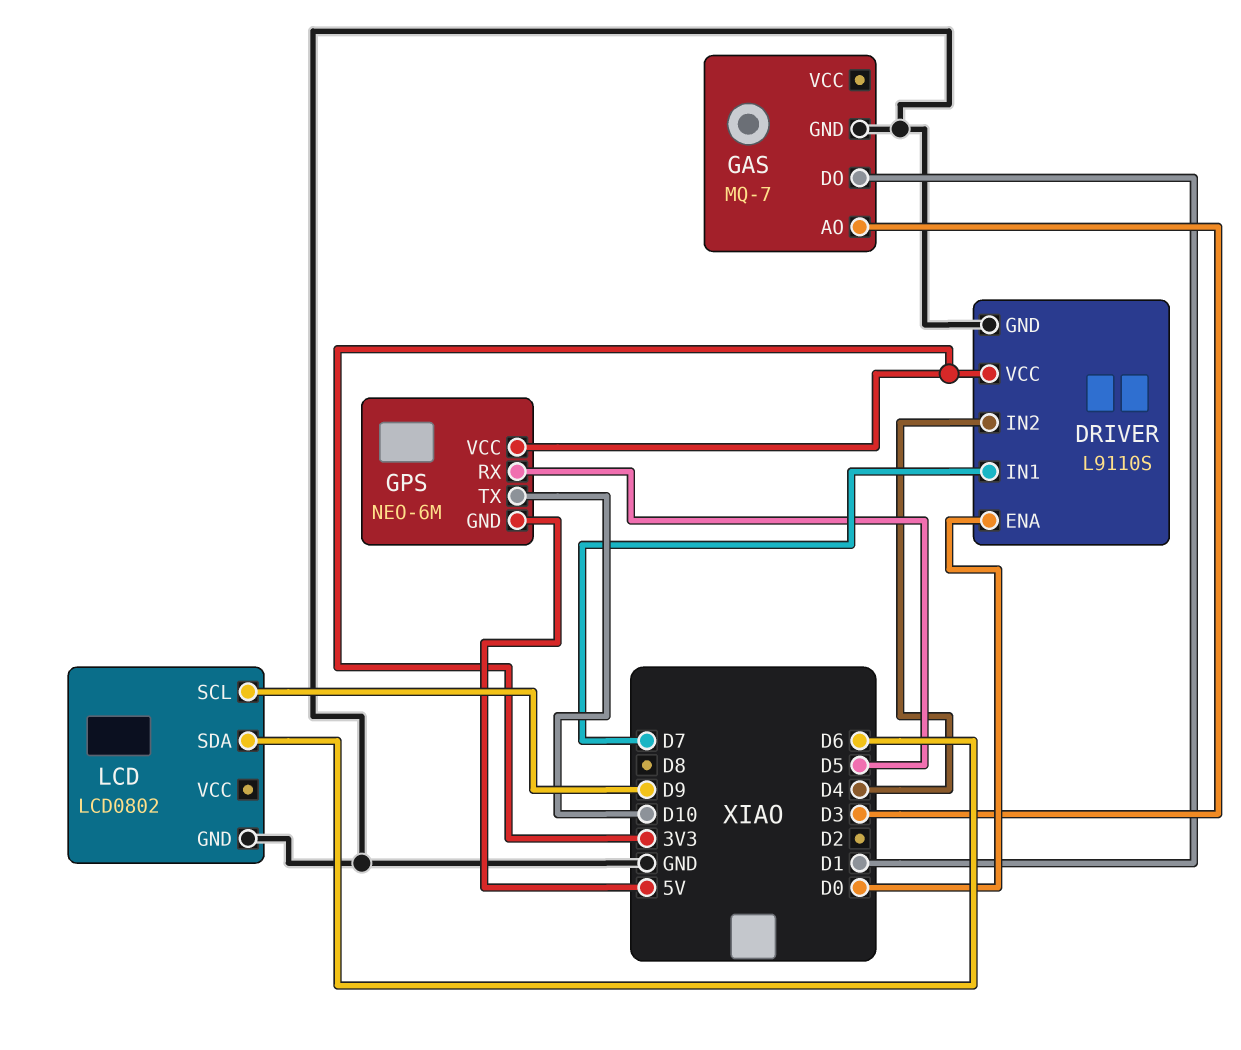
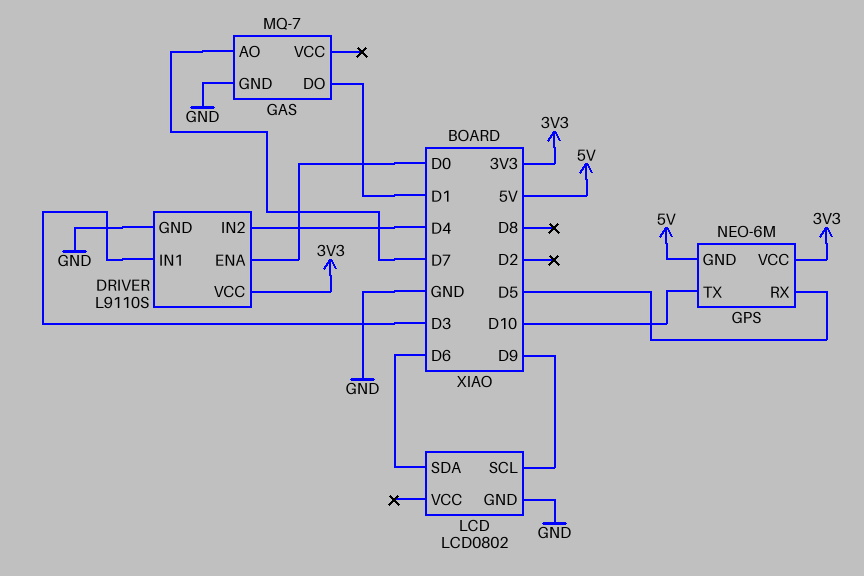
DRIVER pin IN1: D7 -> D3
GAS pin AO: D3 -> D7

